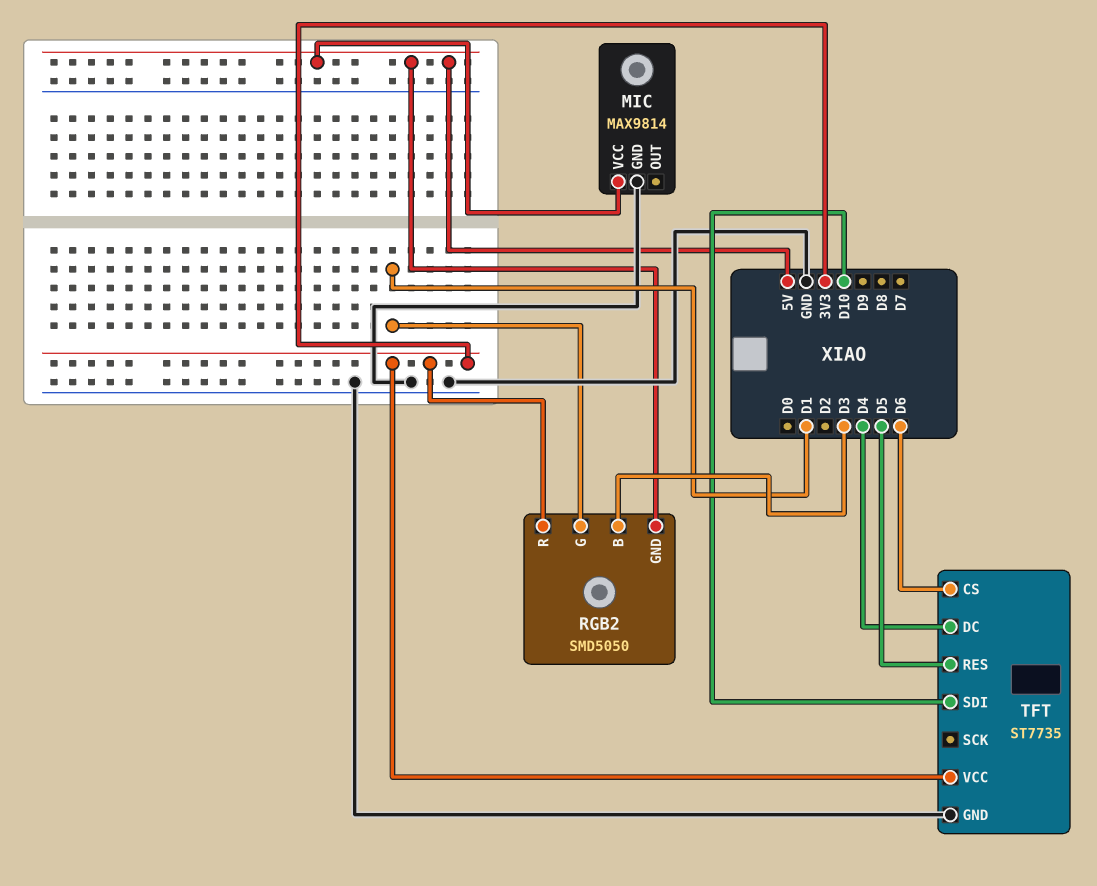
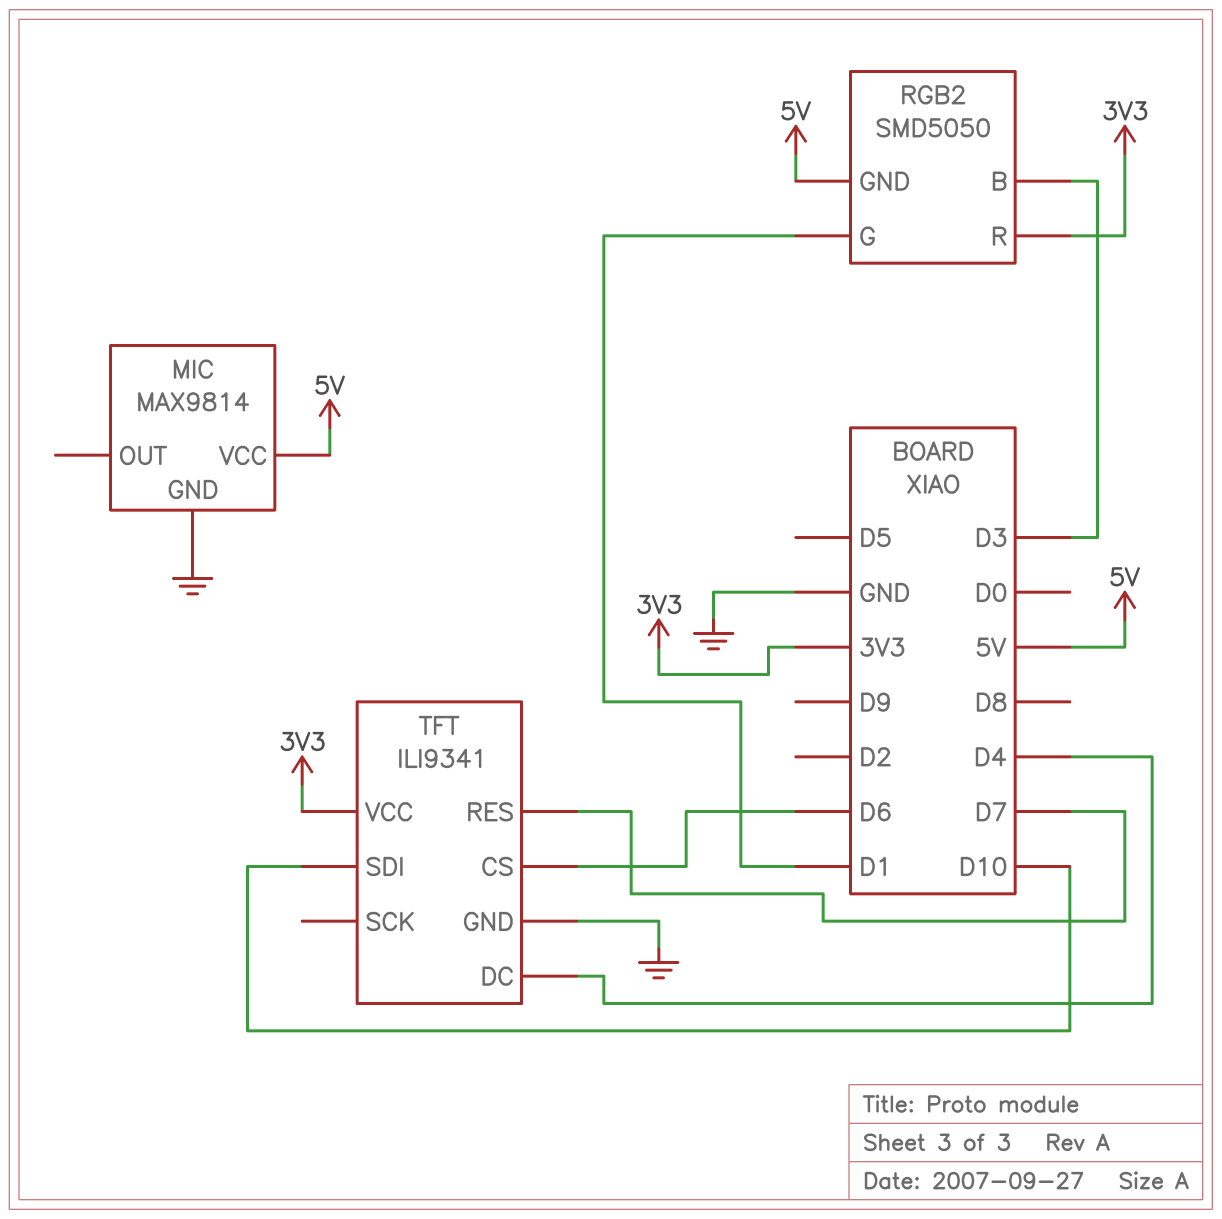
TFT: ST7735 -> ILI9341
TFT pin RES: D5 -> D7

